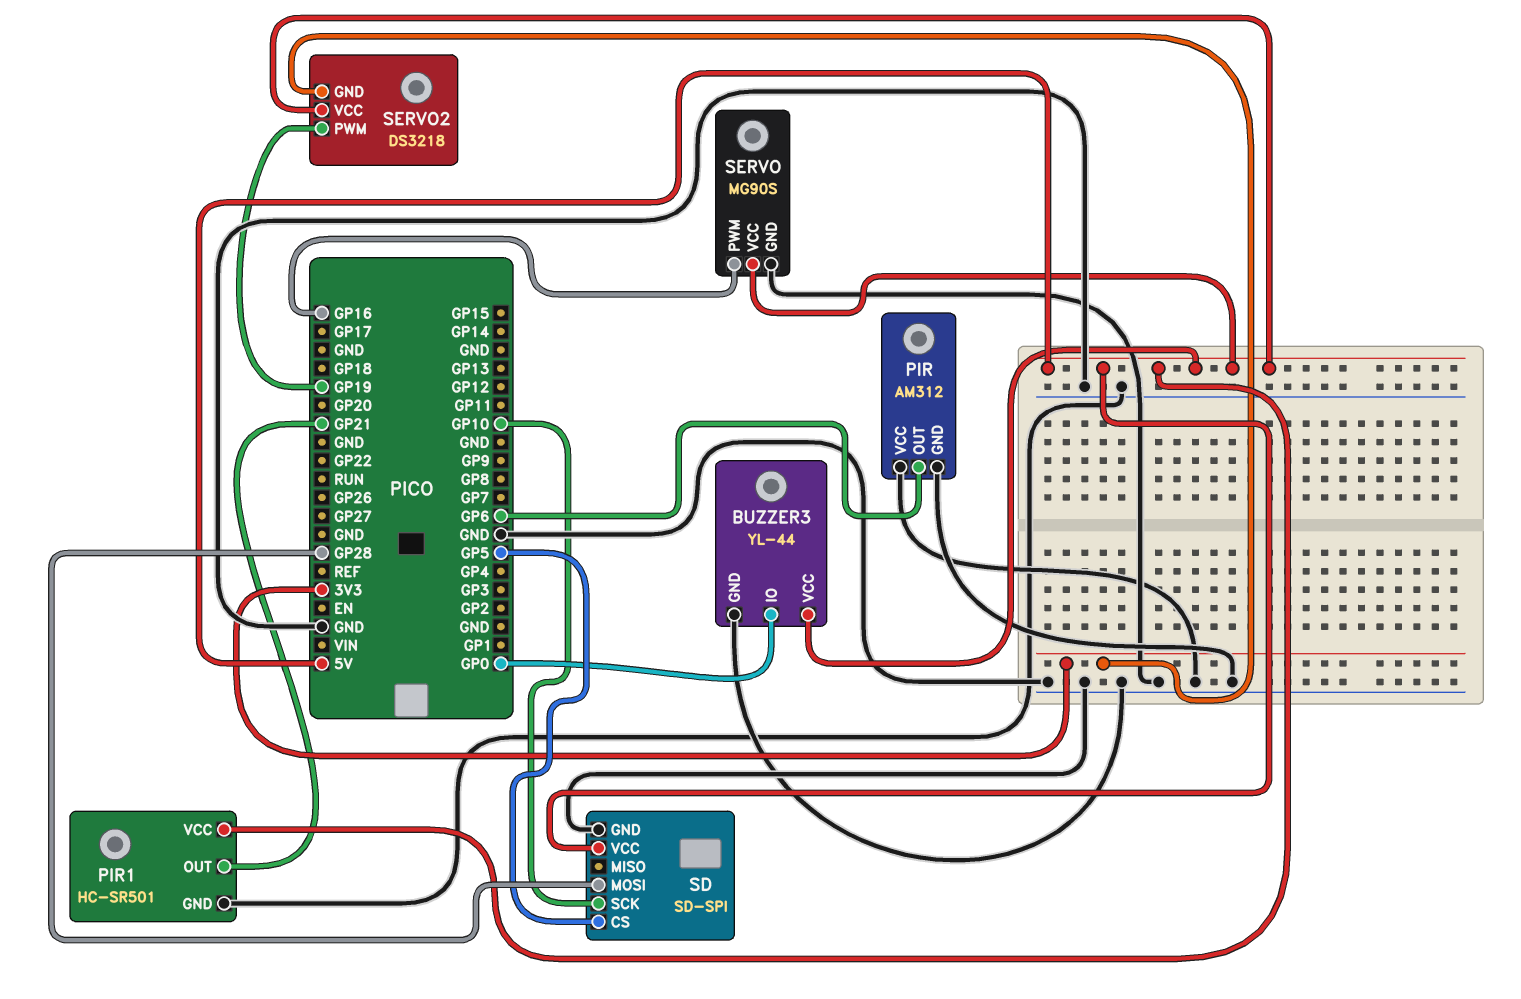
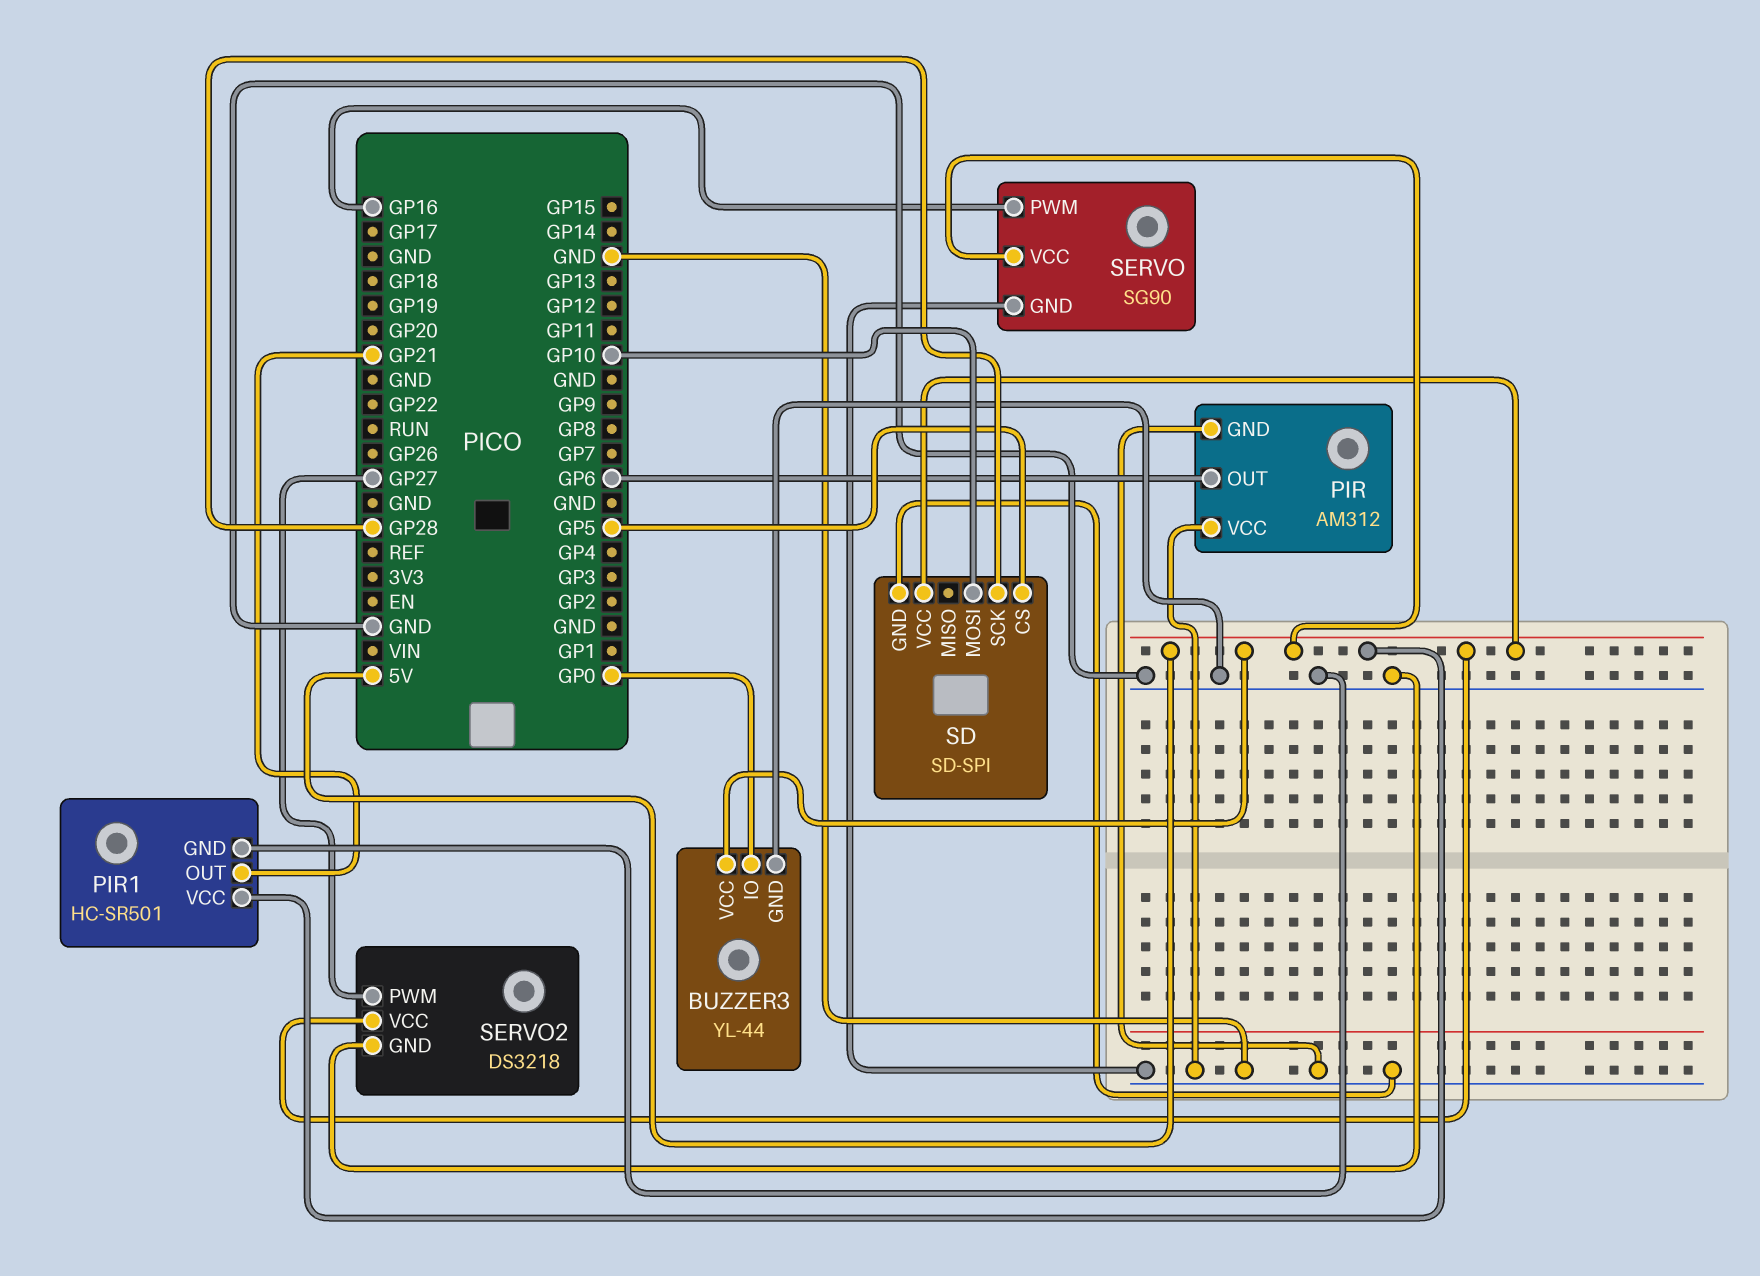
SD pin MOSI: GP28 -> GP10
SD pin SCK: GP10 -> GP28
SERVO: MG90S -> SG90
SERVO2 pin GND: 3V3 -> GND
SERVO2 pin PWM: GP19 -> GP27

